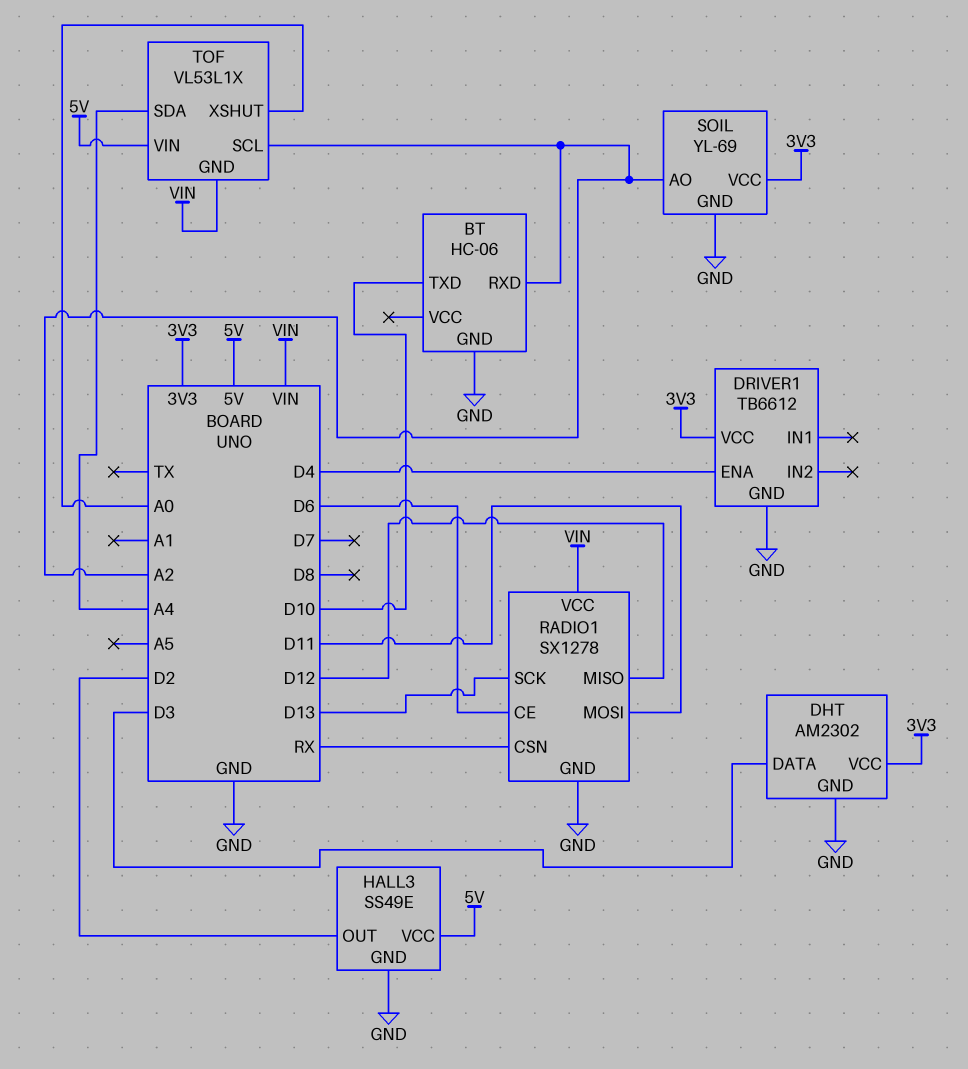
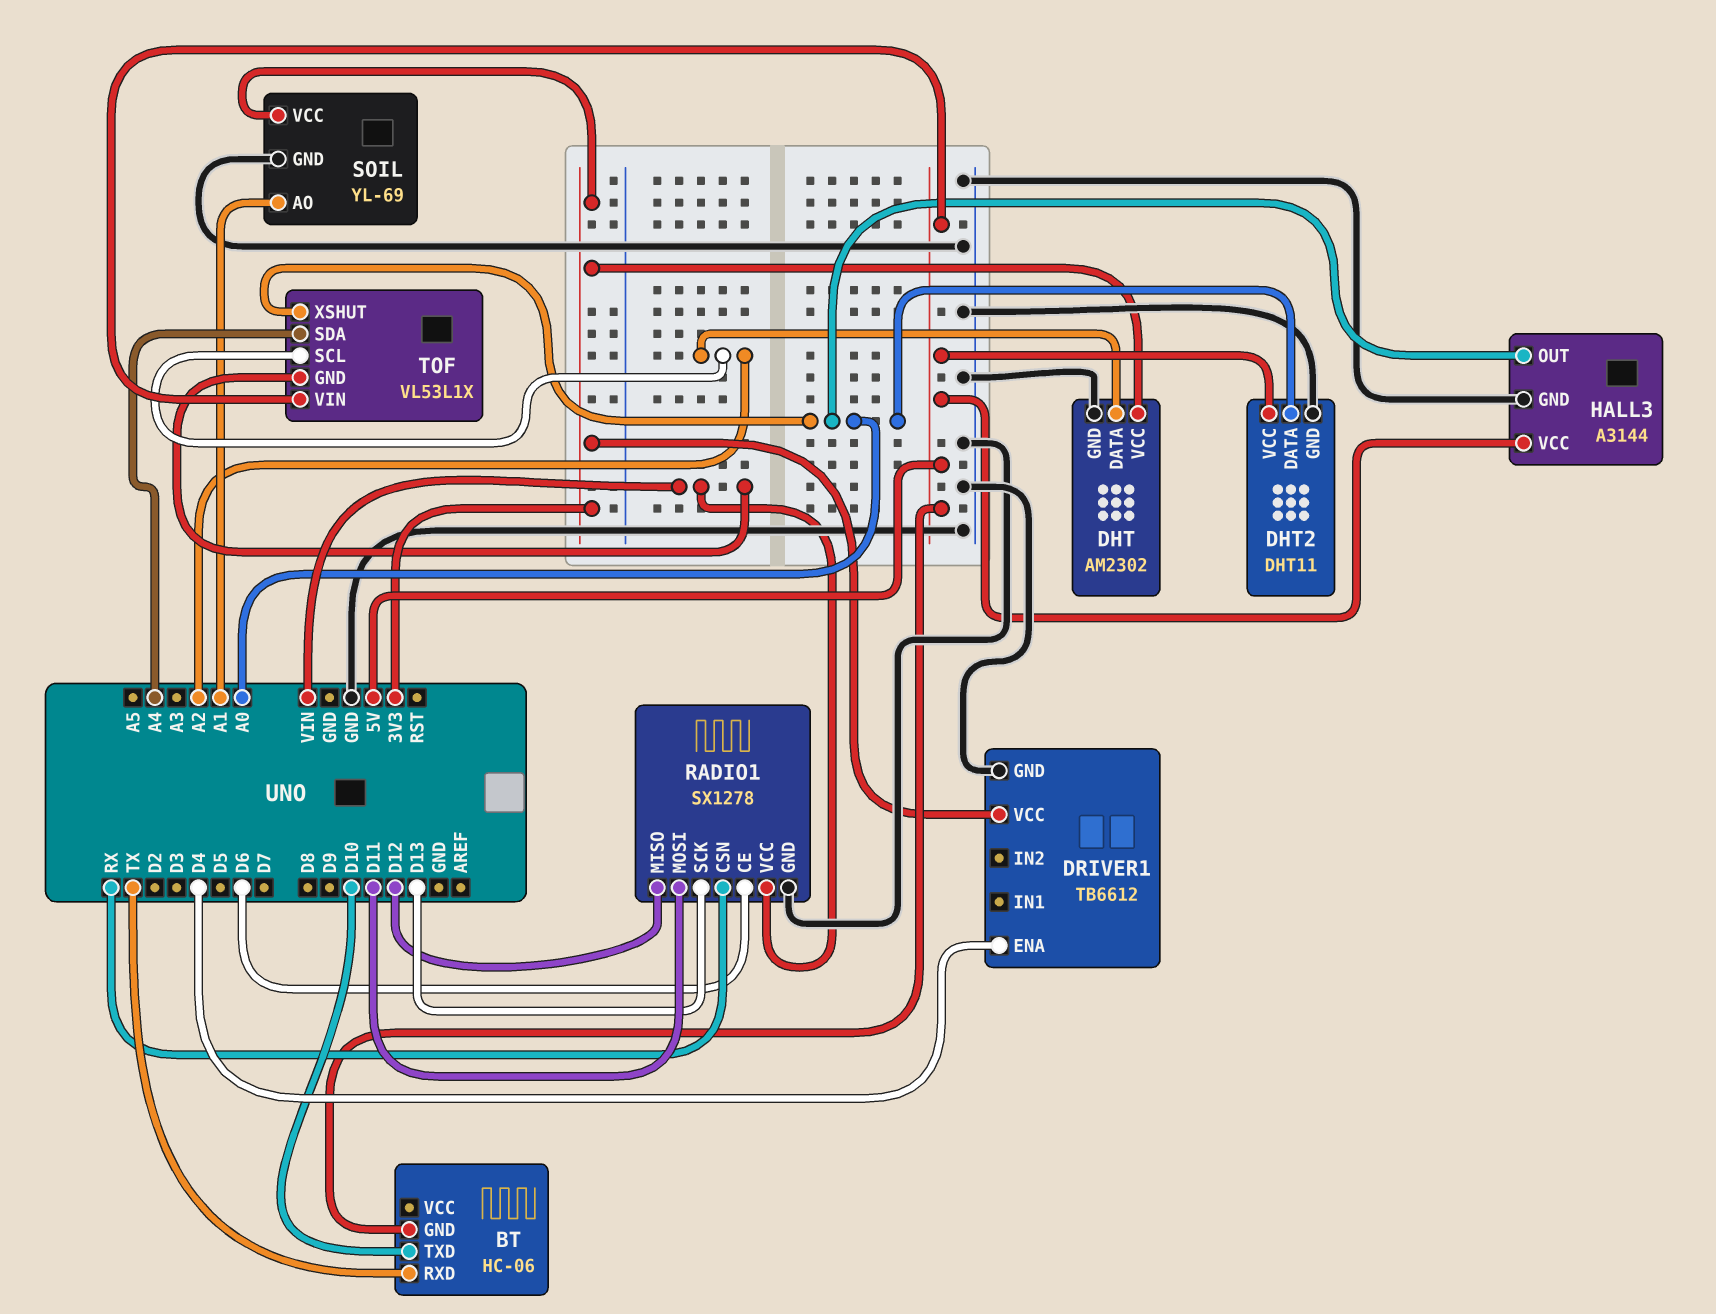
BT pin GND: GND -> 5V
BT pin RXD: A2 -> TX
DHT pin DATA: D3 -> A2
DHT2: none -> DHT11
DHT2 pin DATA: none -> A0
DHT2 pin GND: none -> GND
DHT2 pin VCC: none -> 5V
HALL3: SS49E -> A3144
HALL3 pin OUT: D2 -> A0
SOIL pin AO: A2 -> A1

